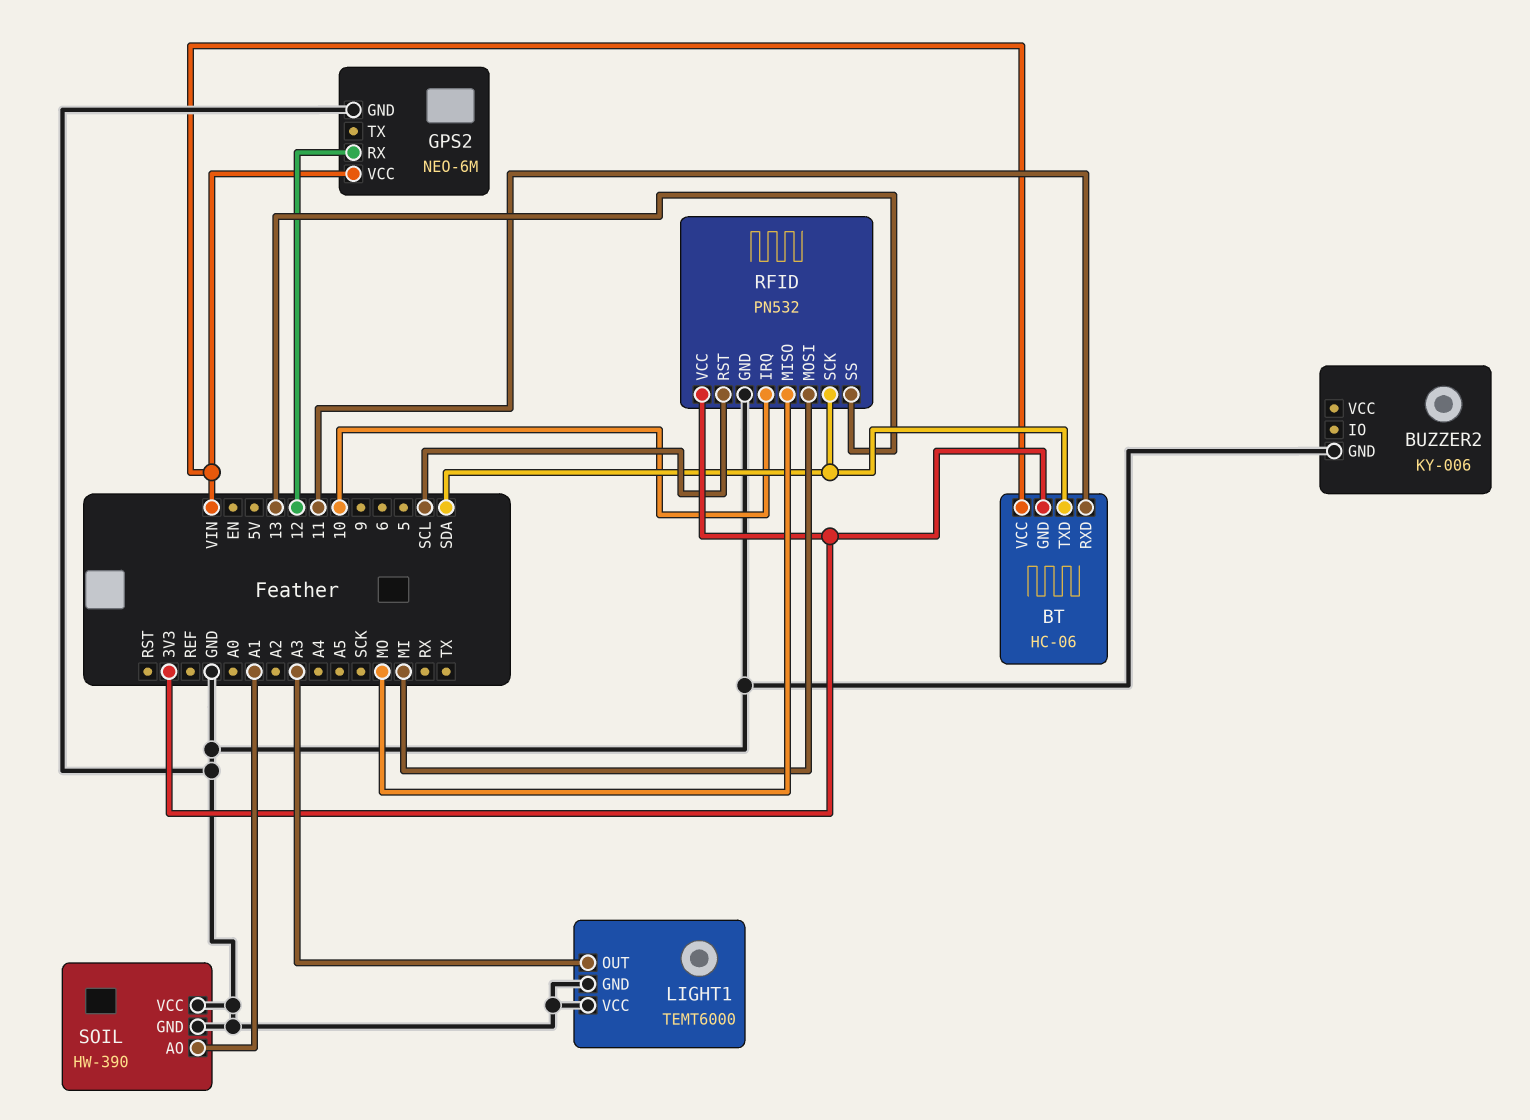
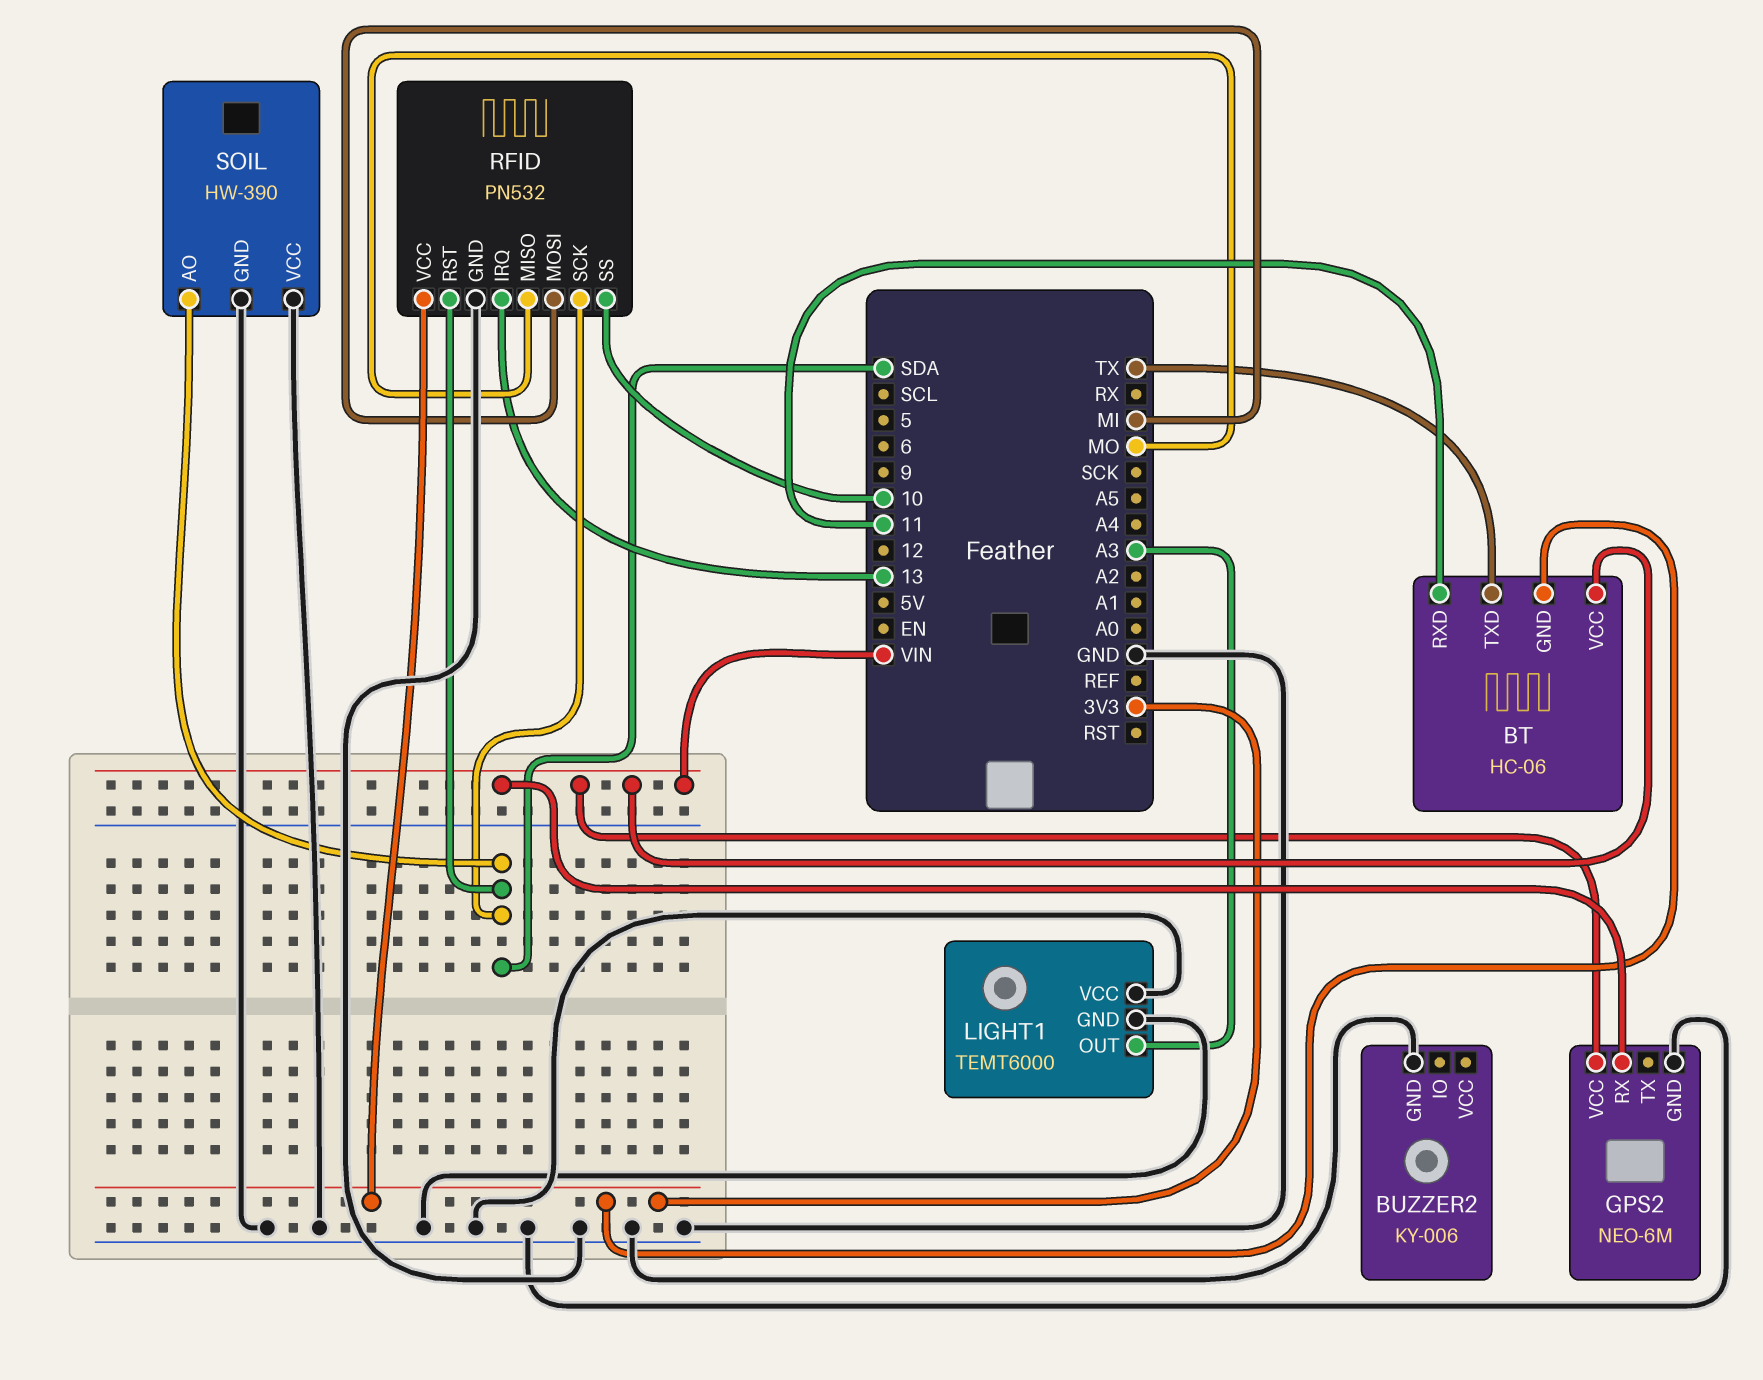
BT pin TXD: SDA -> TX
GPS2 pin RX: 12 -> VIN
RFID pin IRQ: 10 -> 13
RFID pin RST: SCL -> SDA
RFID pin SS: 13 -> 10
SOIL pin AO: A1 -> SDA

